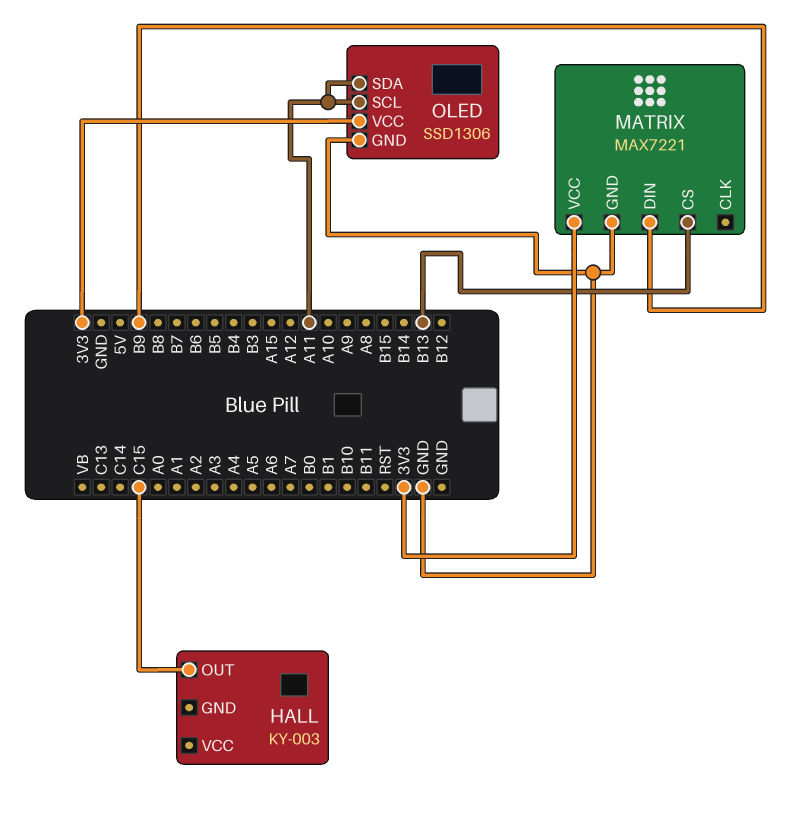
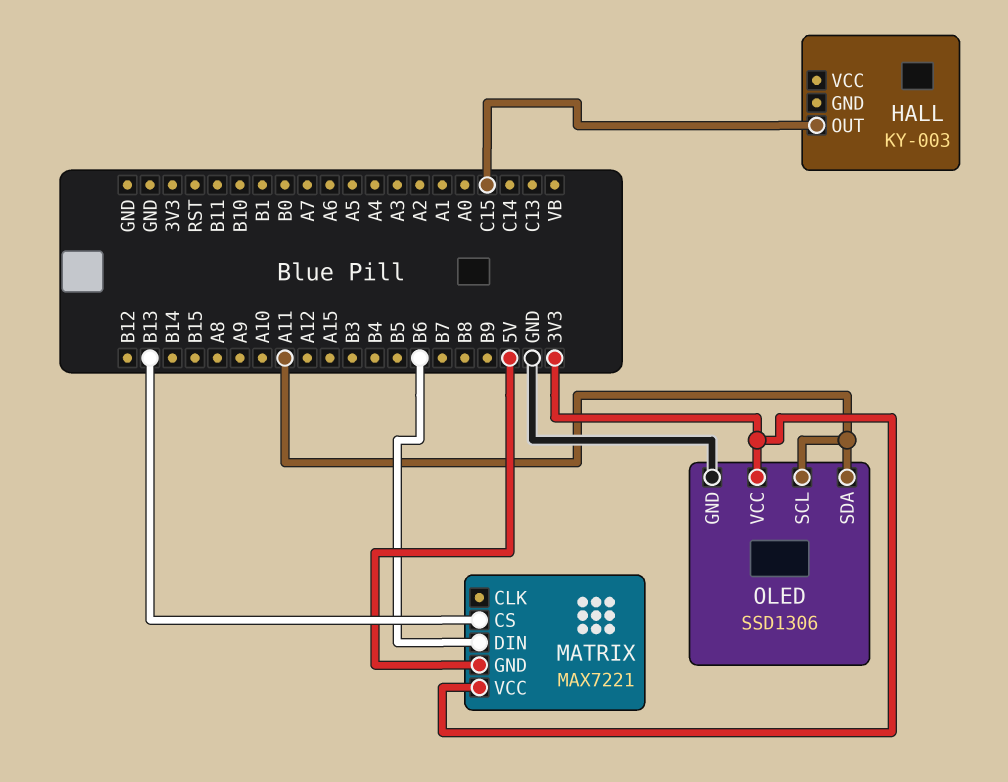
MATRIX pin DIN: B9 -> B6
MATRIX pin GND: GND -> 5V

